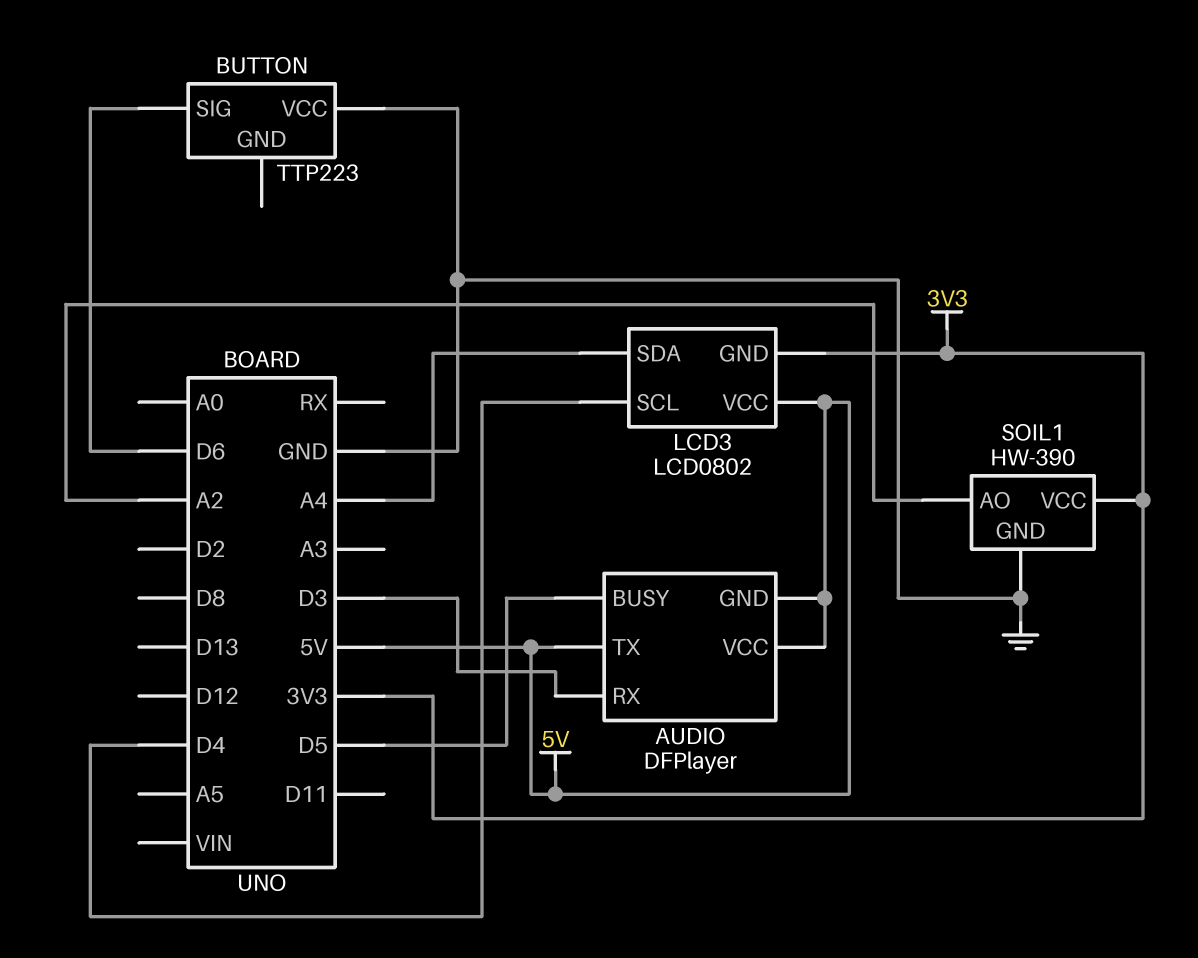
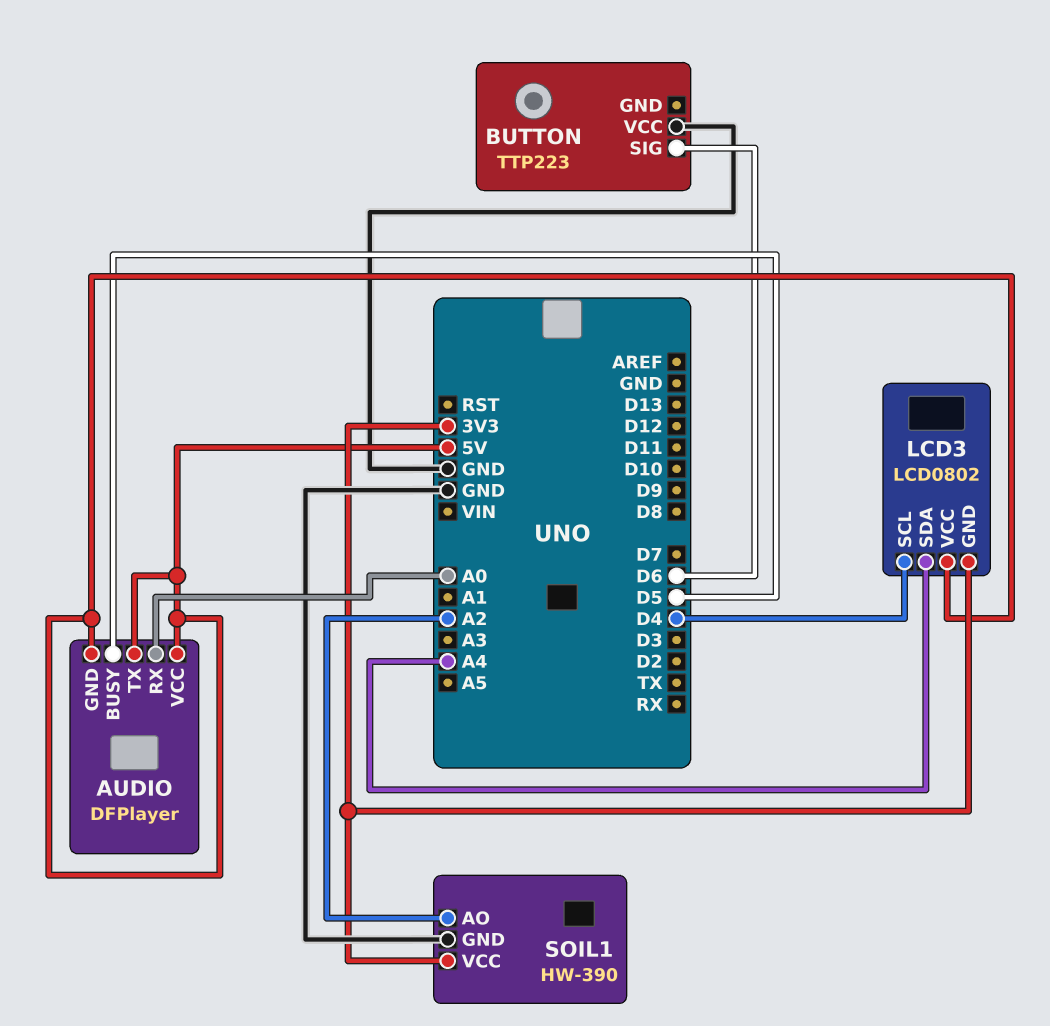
AUDIO pin RX: D3 -> A0

